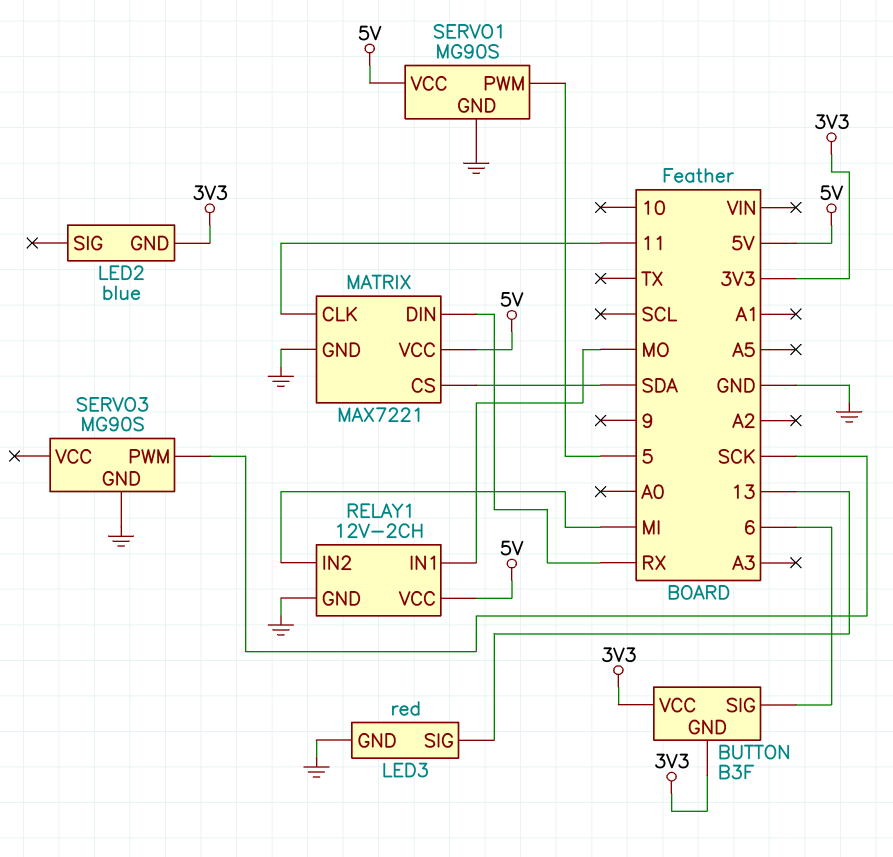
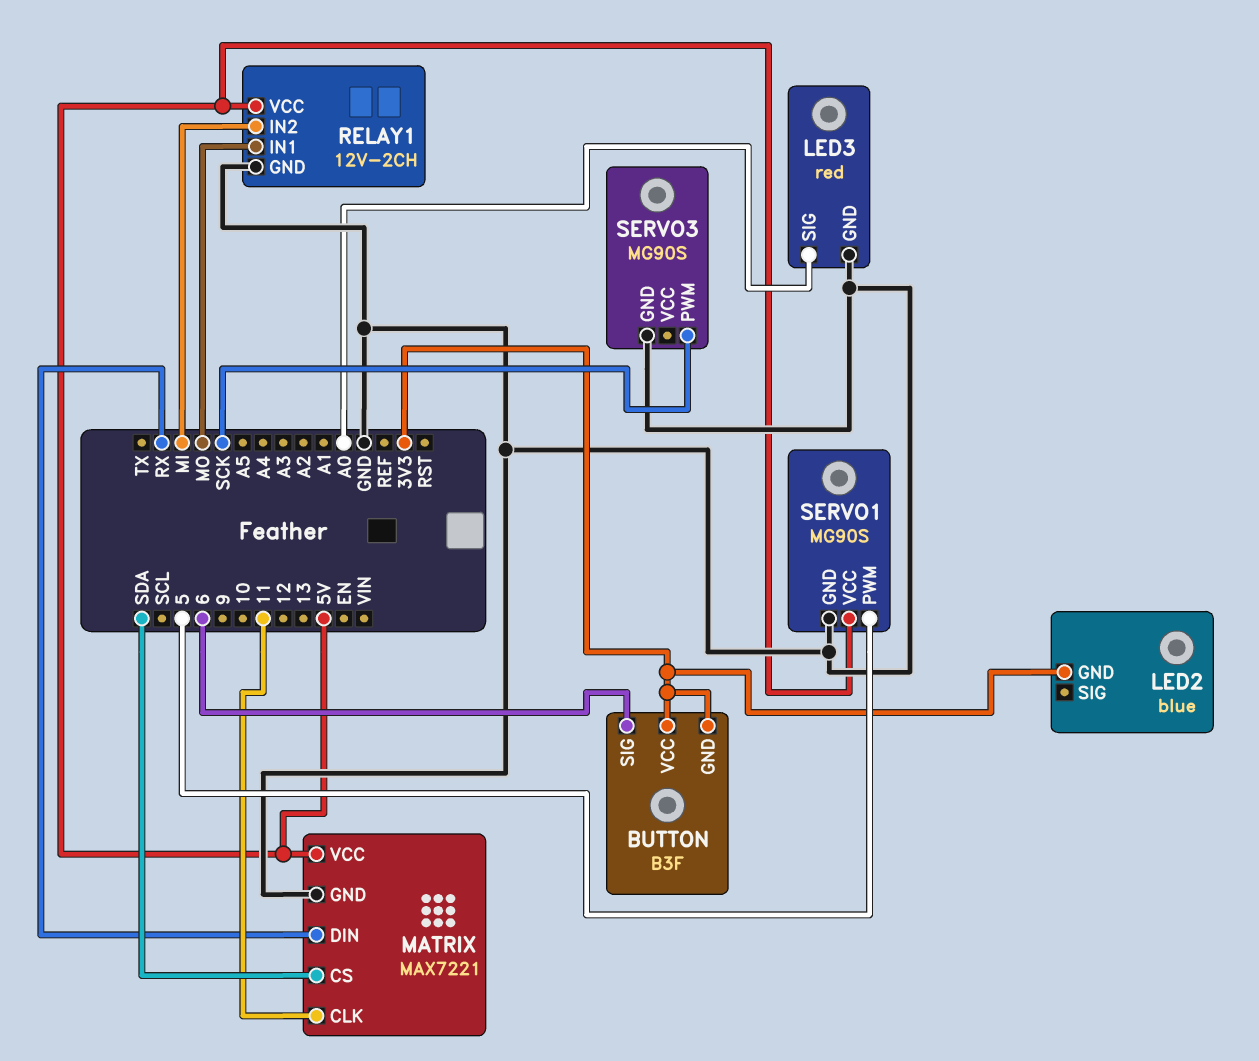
LED3 pin SIG: 13 -> A0

